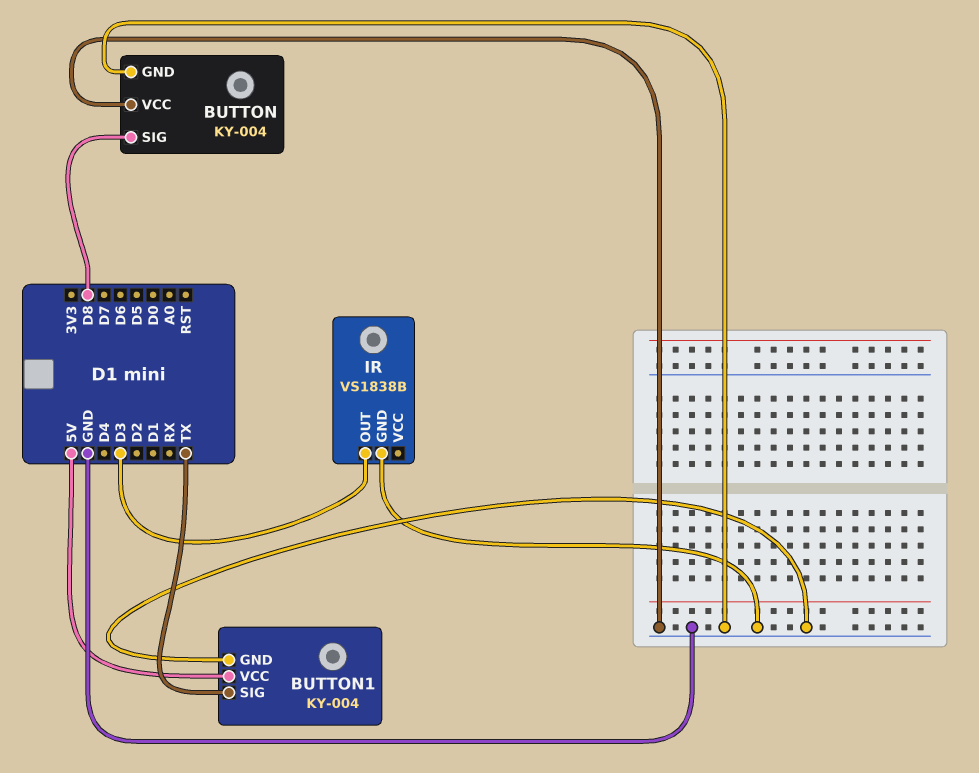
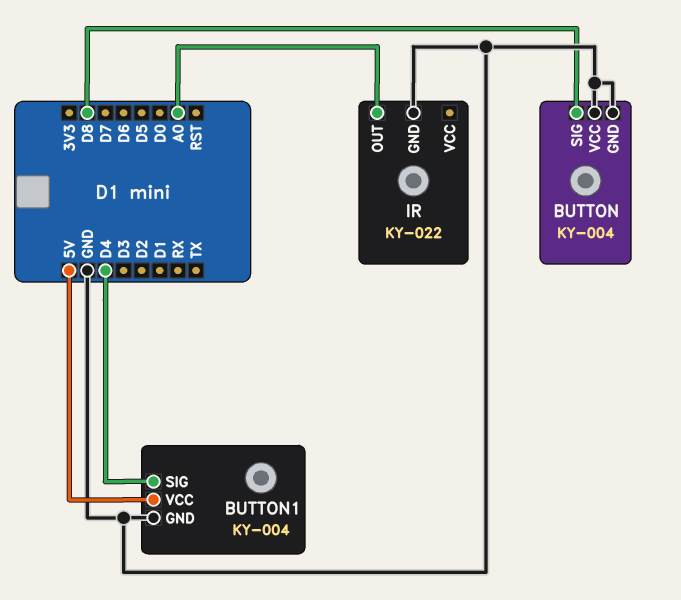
BUTTON1 pin SIG: TX -> D4
IR: VS1838B -> KY-022
IR pin OUT: D3 -> A0

